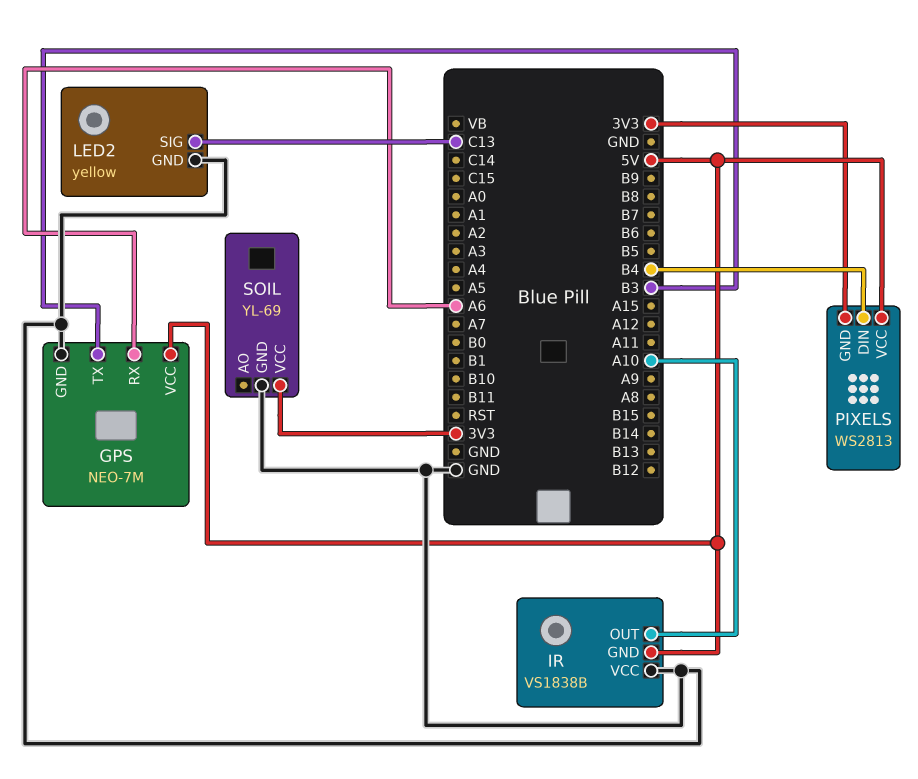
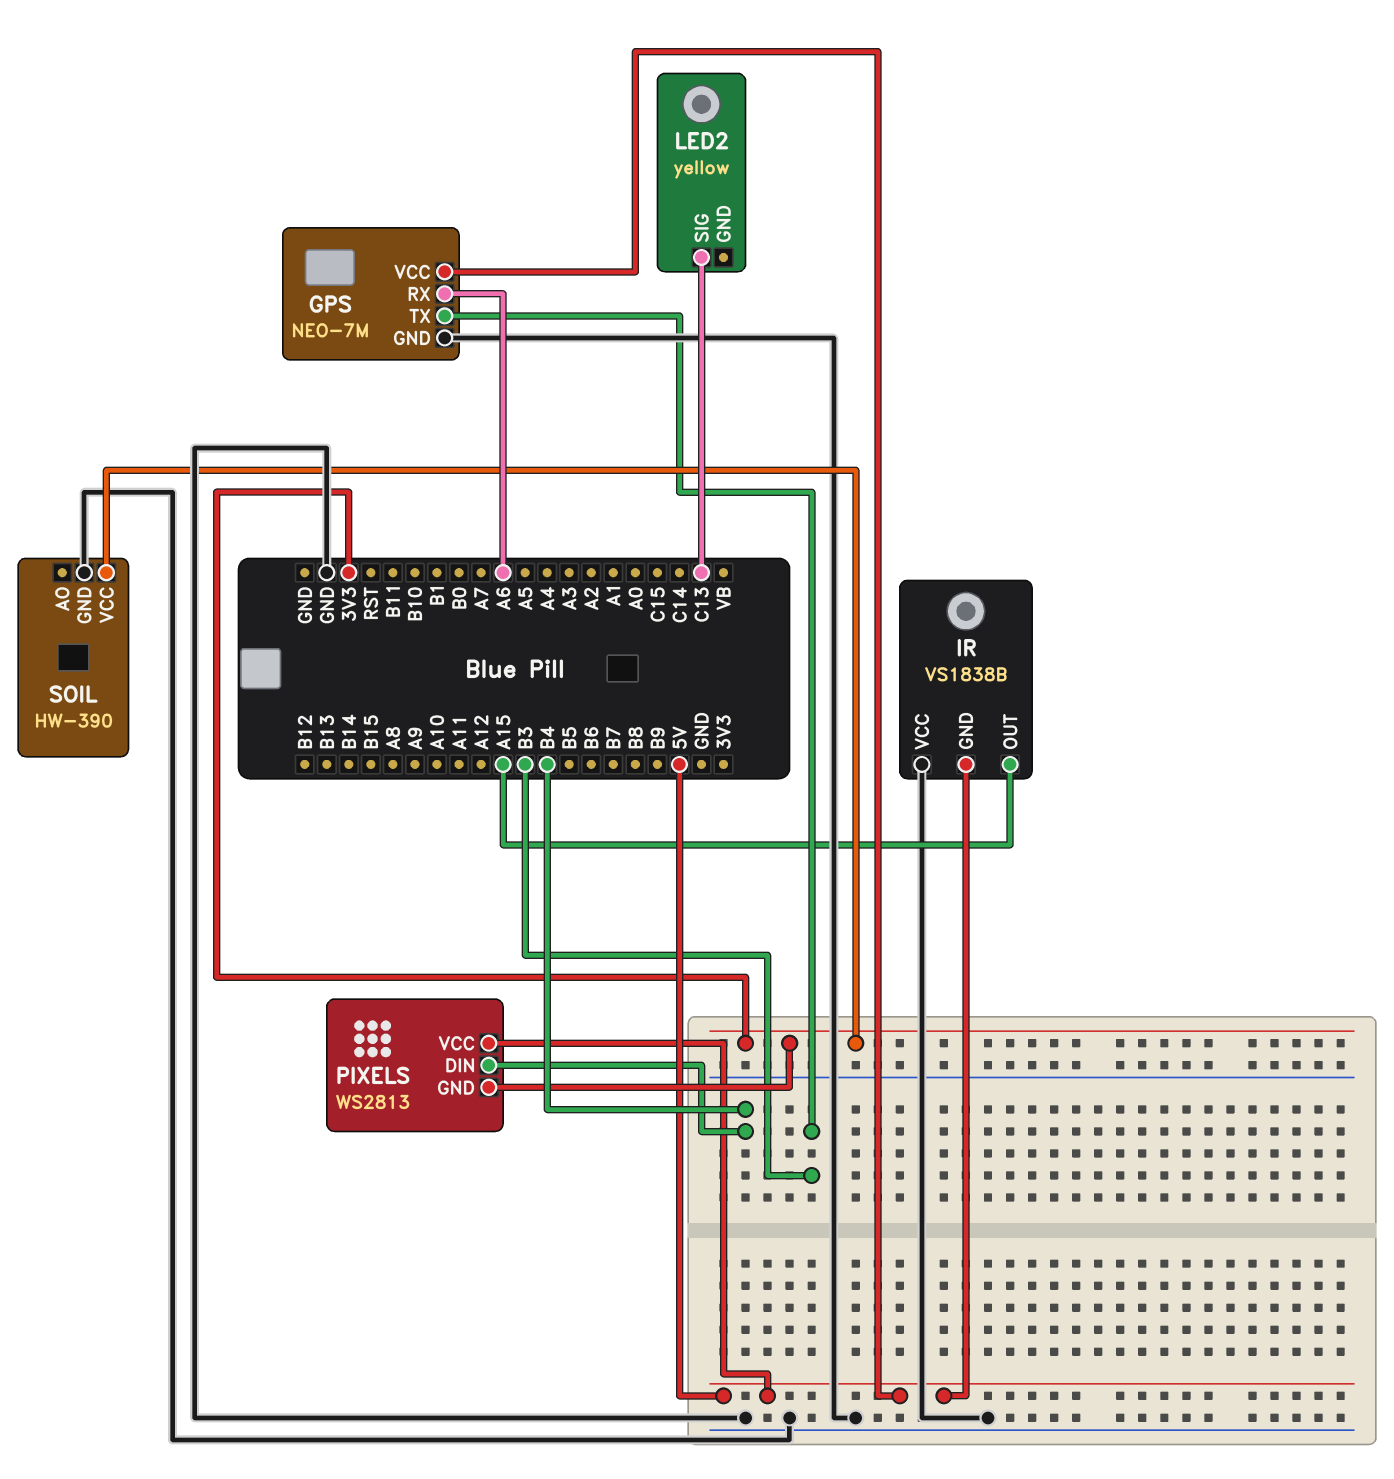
IR pin OUT: A10 -> A15
LED2 pin GND: GND -> none
SOIL: YL-69 -> HW-390

